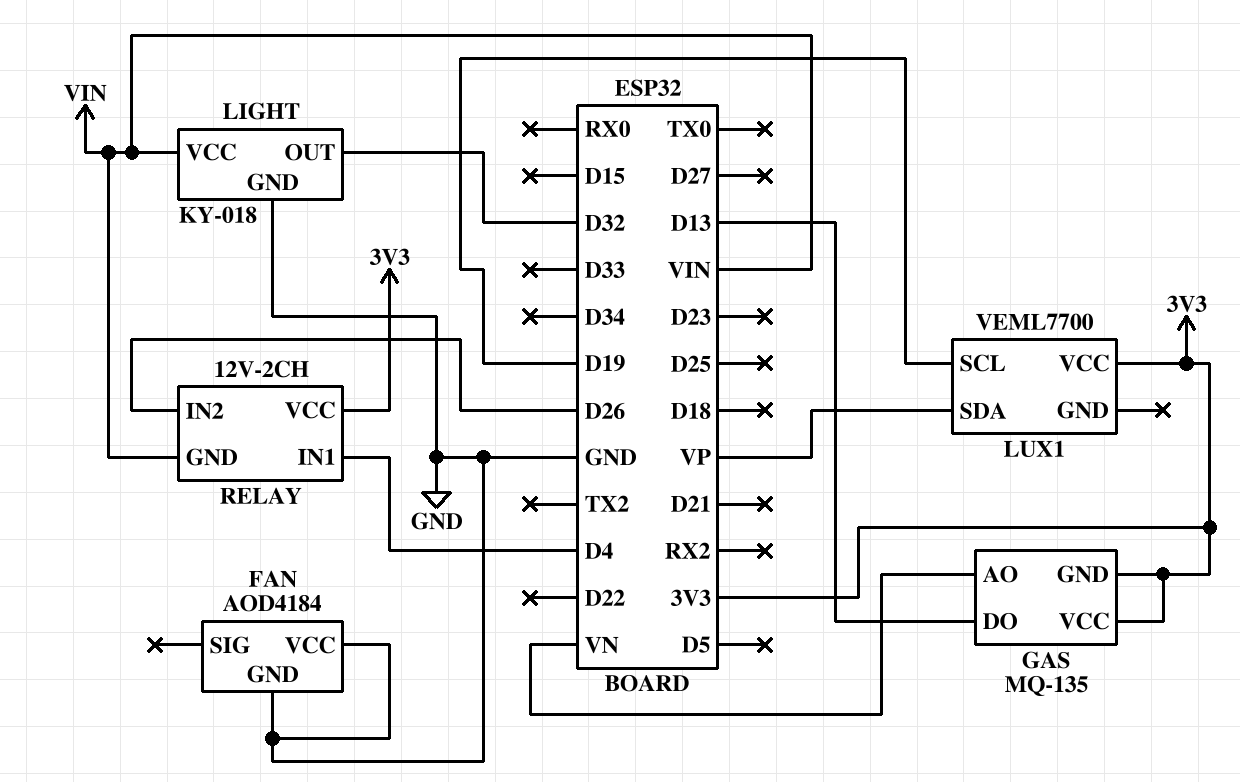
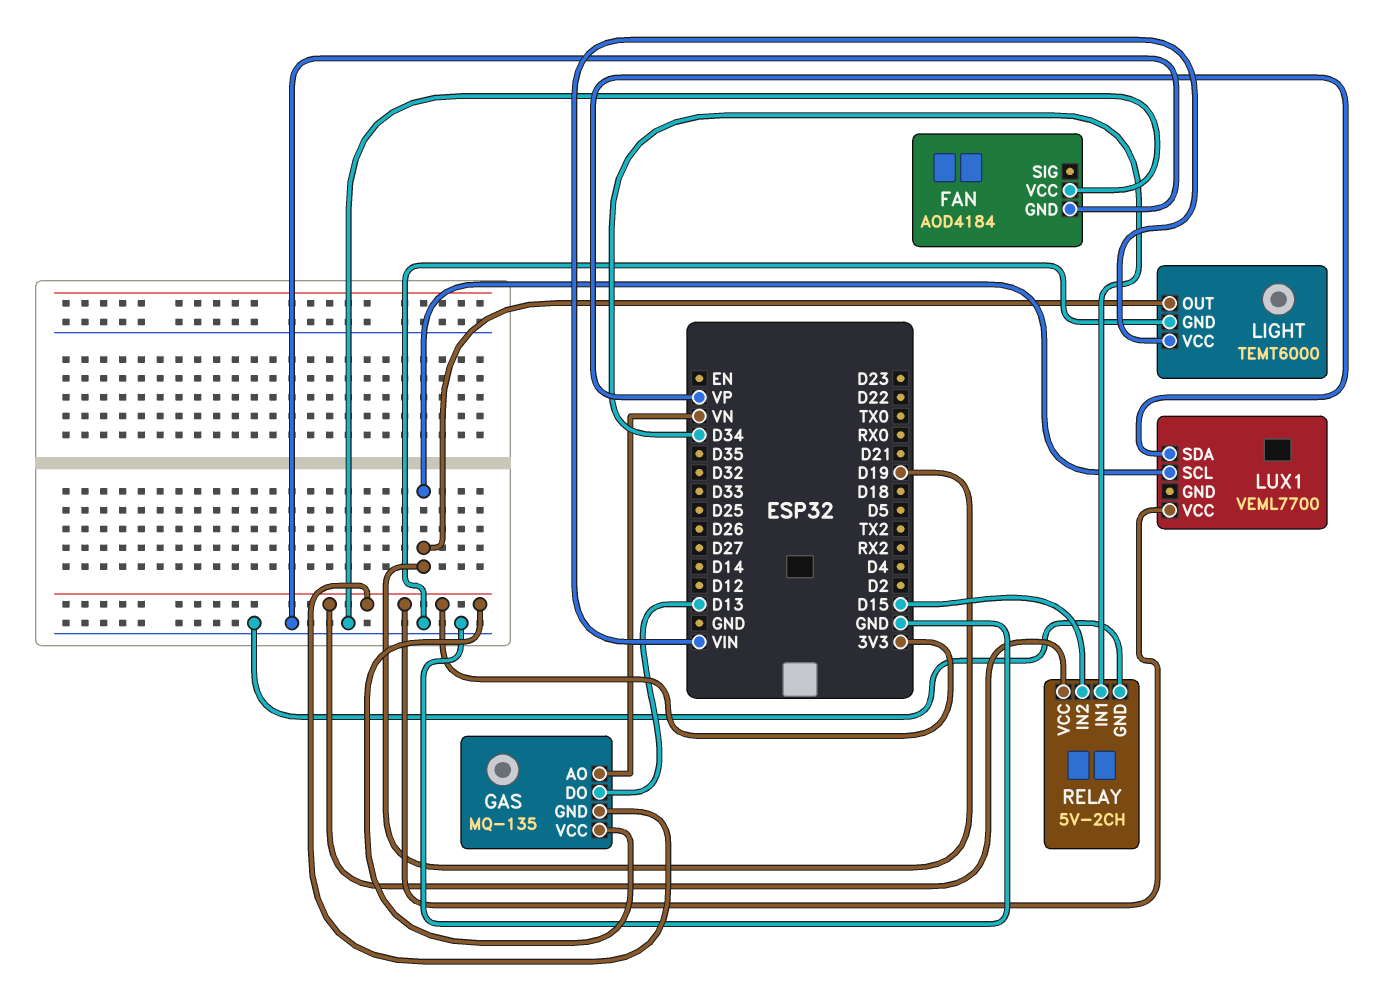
LIGHT: KY-018 -> TEMT6000
LIGHT pin OUT: D32 -> D19
RELAY: 12V-2CH -> 5V-2CH
RELAY pin GND: VIN -> GND
RELAY pin IN1: D4 -> D34
RELAY pin IN2: D26 -> D15

